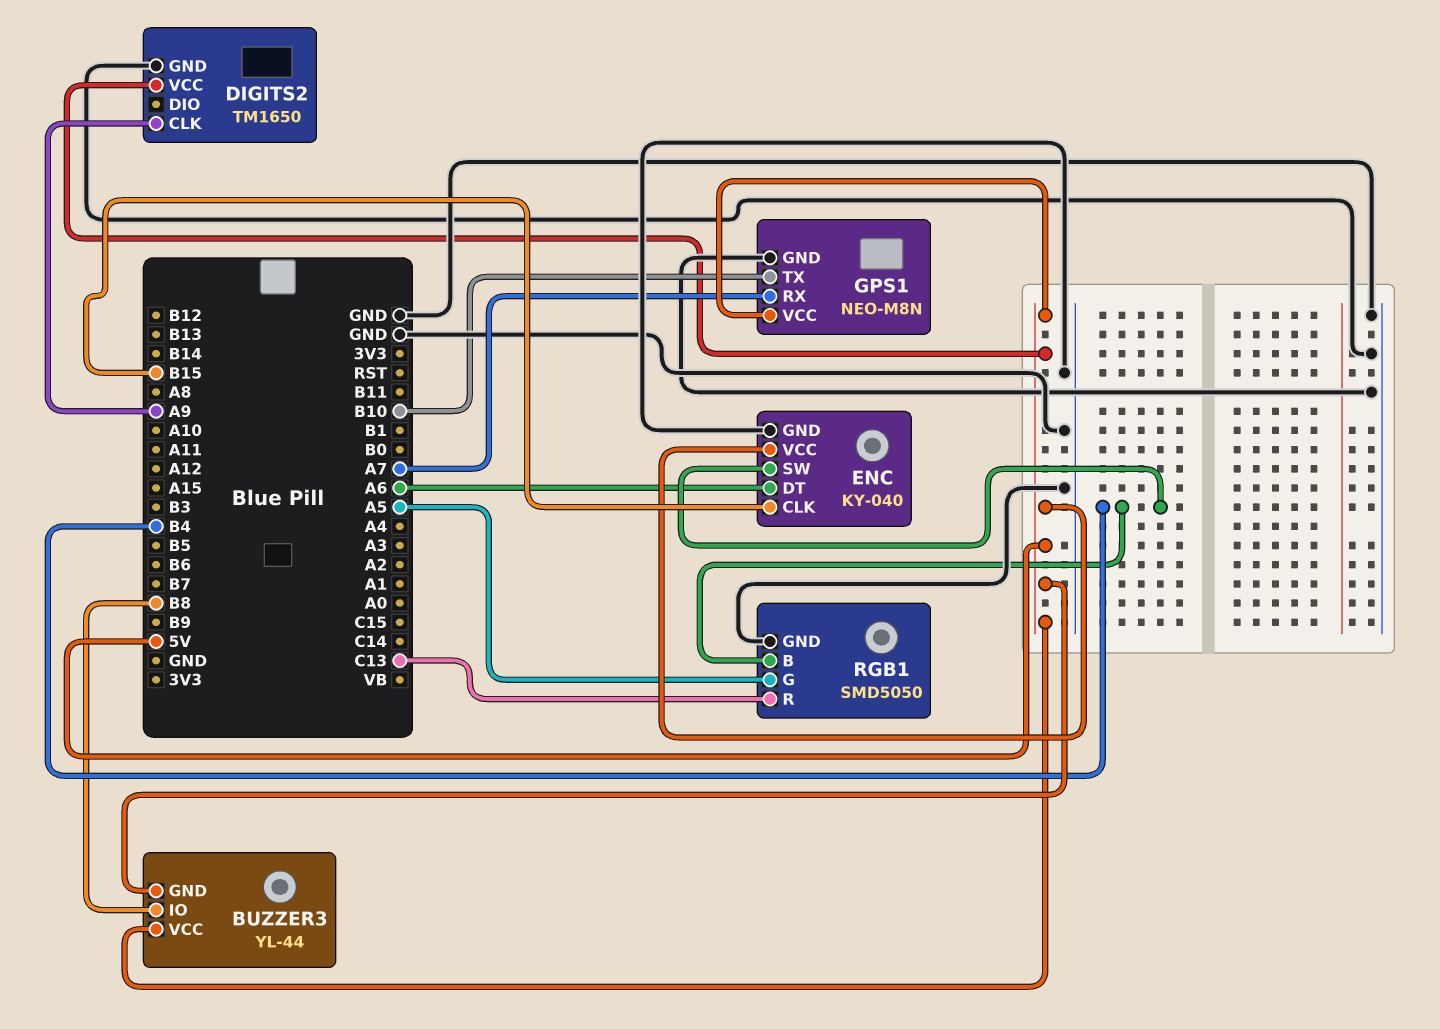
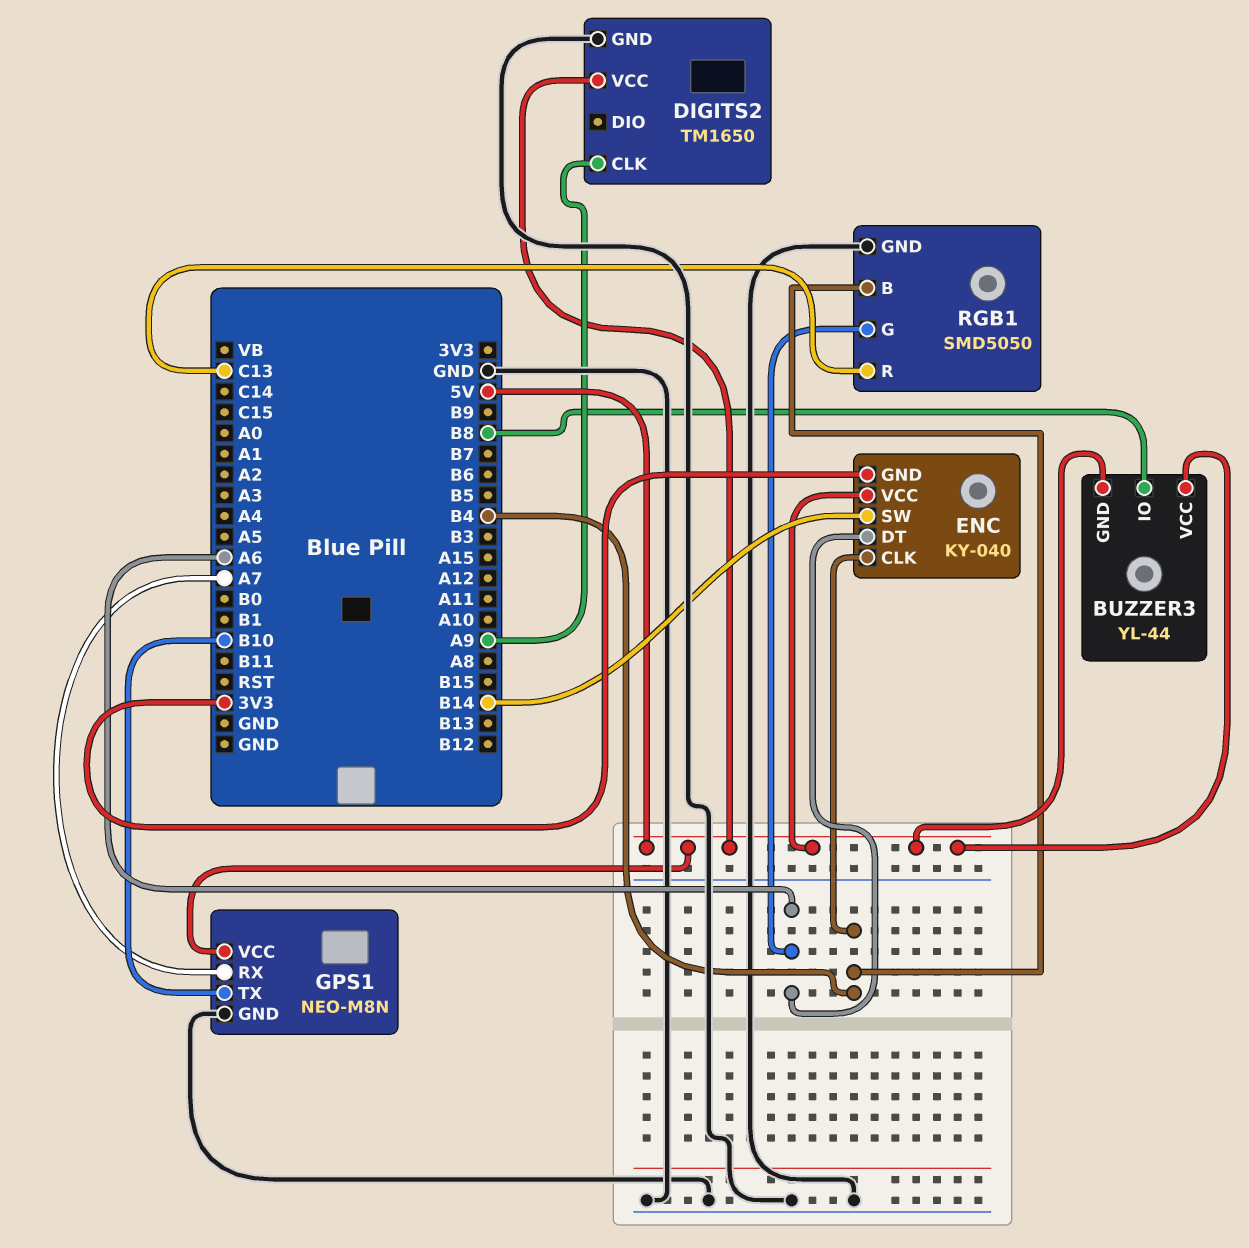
ENC pin CLK: B15 -> B4
ENC pin GND: GND -> 3V3
ENC pin SW: B4 -> B14
RGB1 pin G: A5 -> A6

